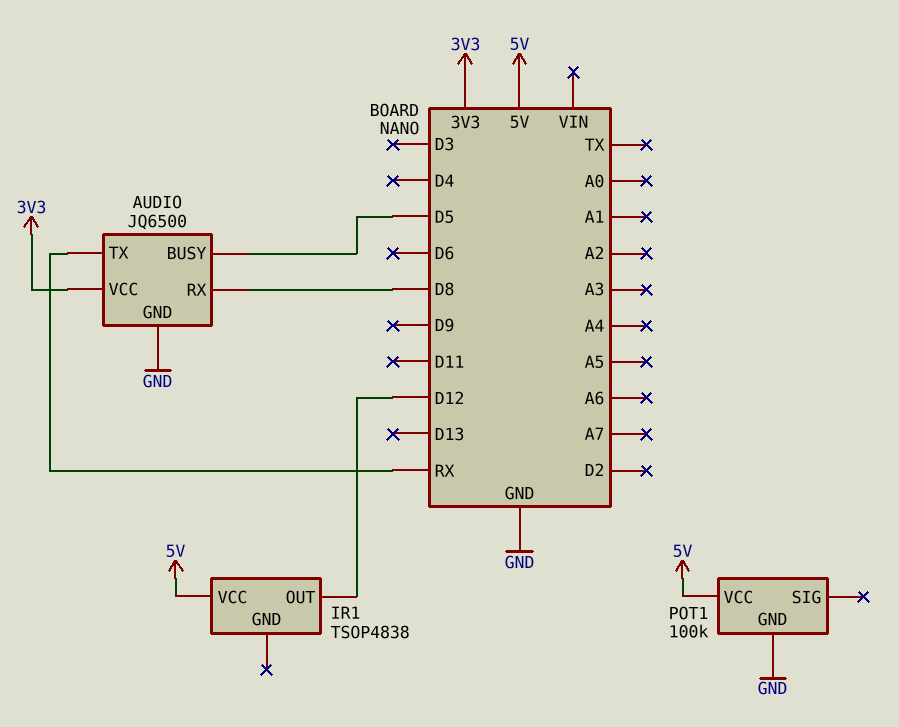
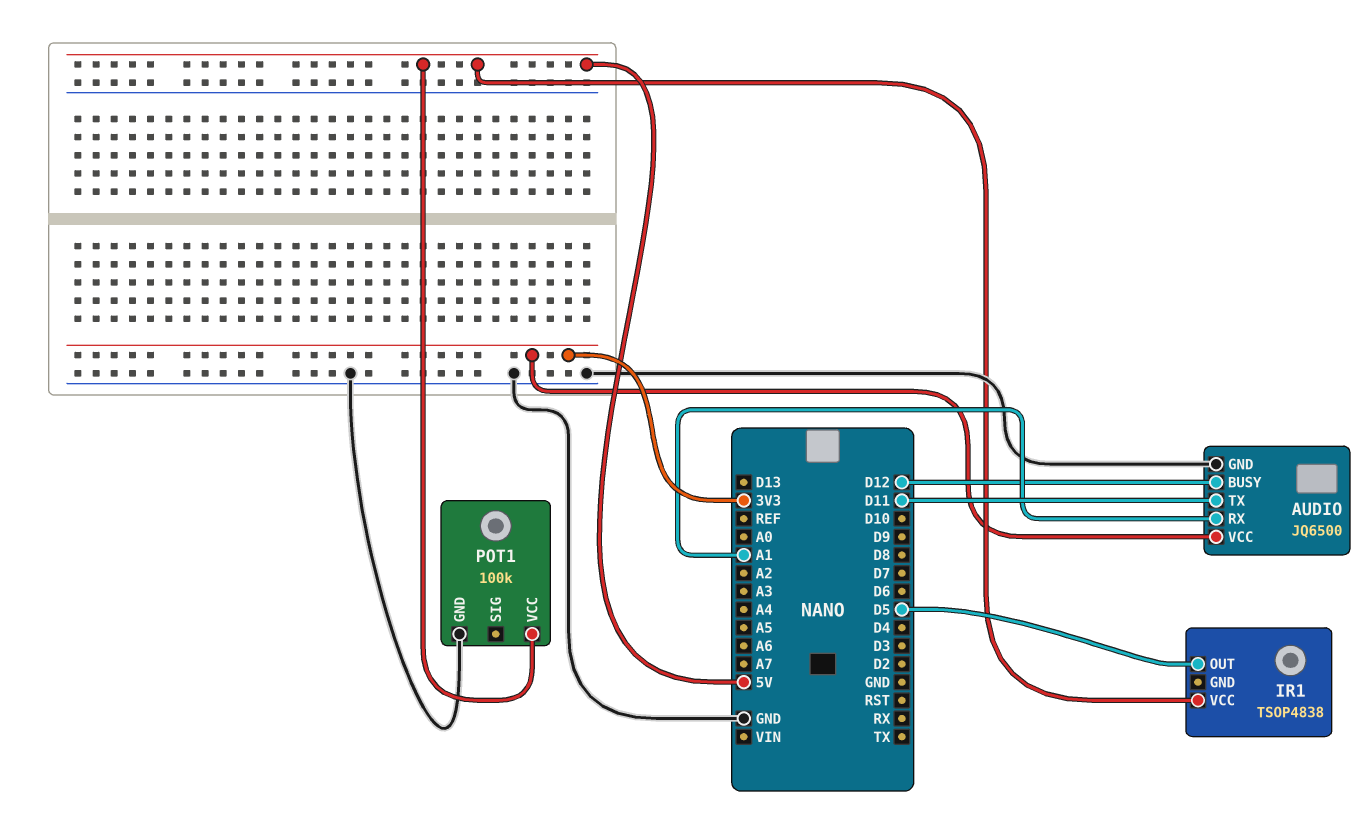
AUDIO pin BUSY: D5 -> D12
AUDIO pin RX: D8 -> A1
AUDIO pin TX: RX -> D11
IR1 pin OUT: D12 -> D5

